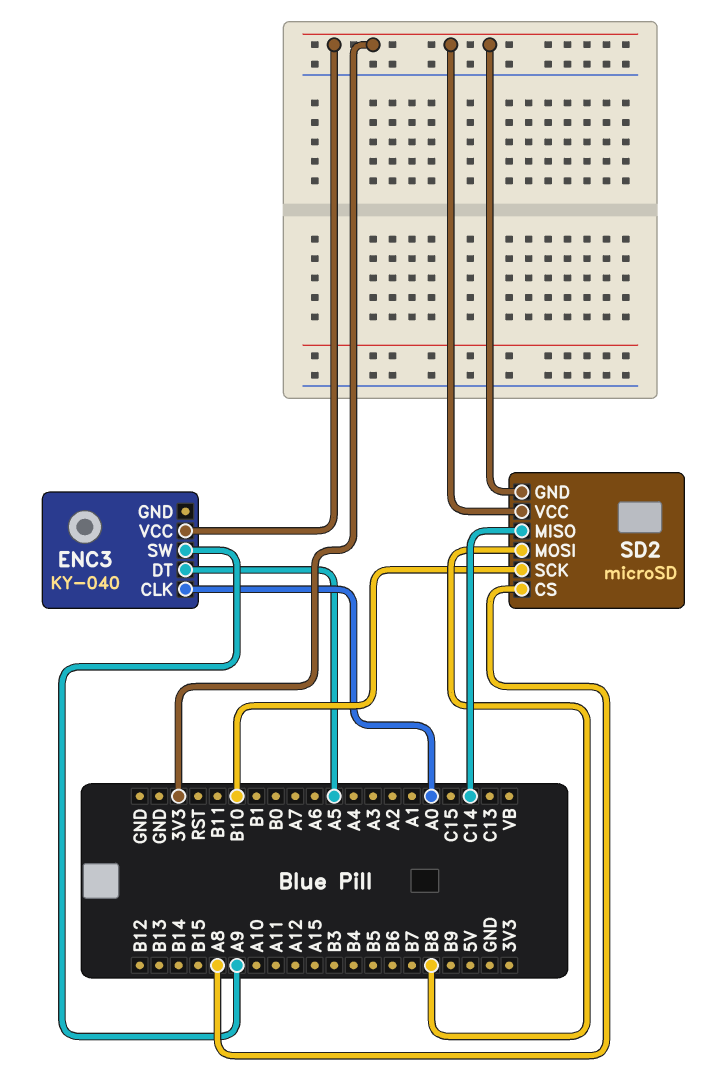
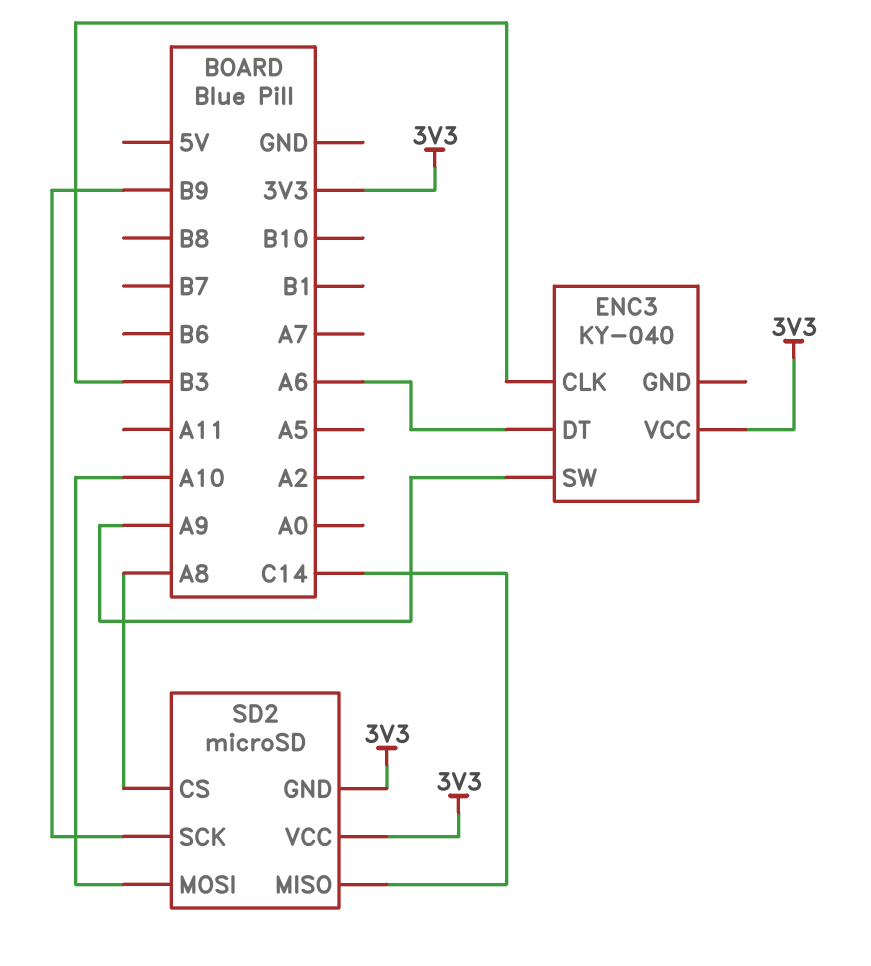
ENC3 pin CLK: A0 -> B3
ENC3 pin DT: A5 -> A6
SD2 pin MOSI: B8 -> A10
SD2 pin SCK: B10 -> B9

